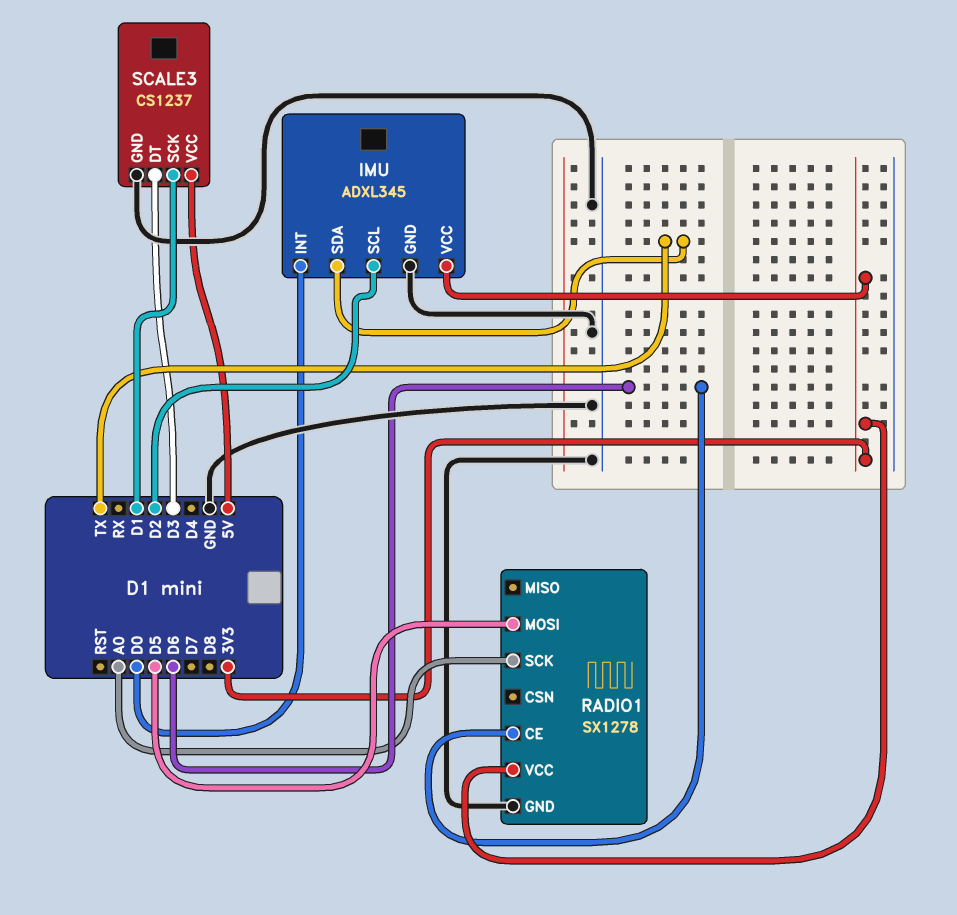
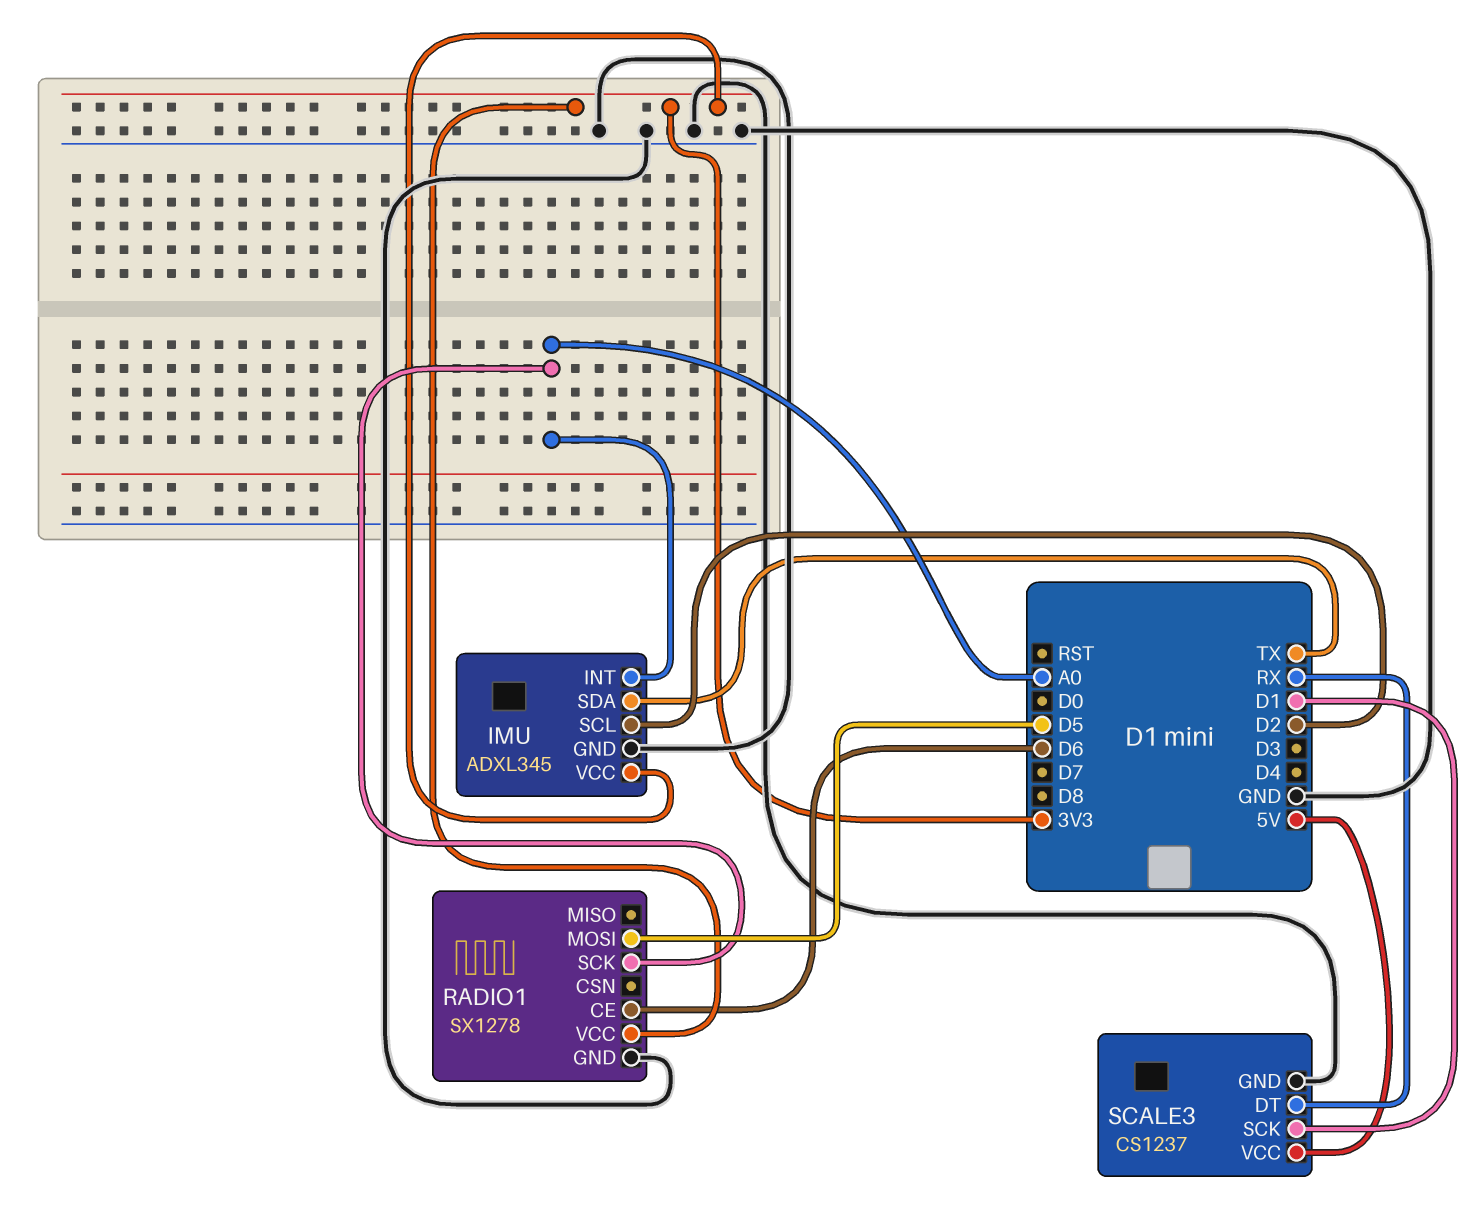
IMU pin INT: D0 -> A0
SCALE3 pin DT: D3 -> RX

